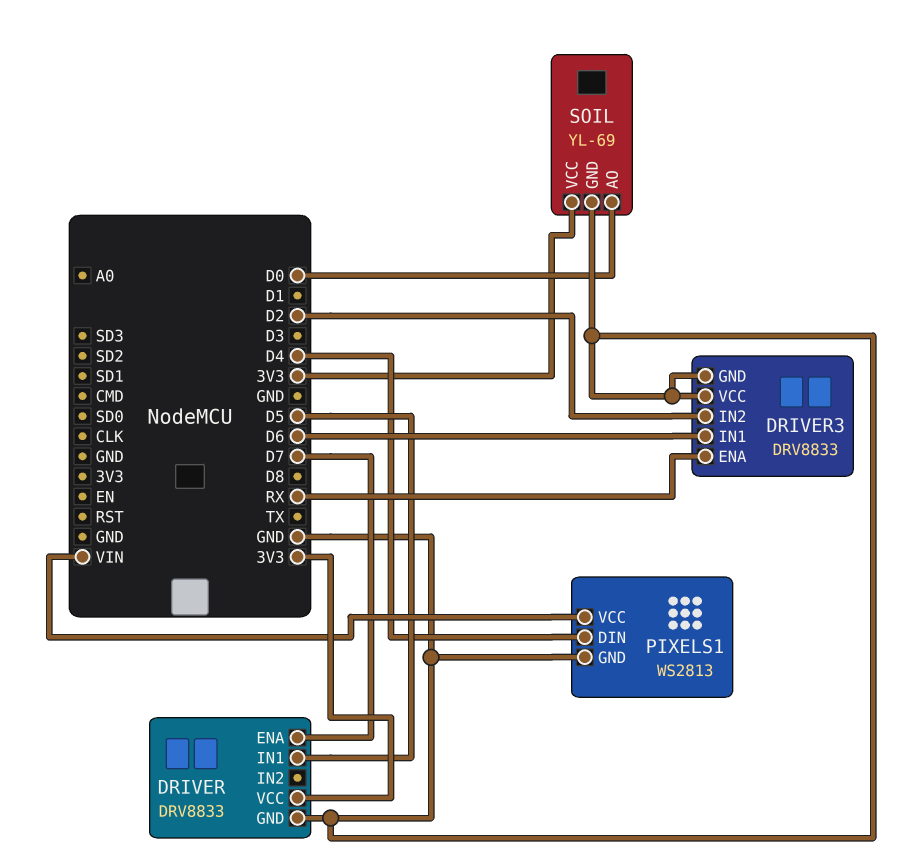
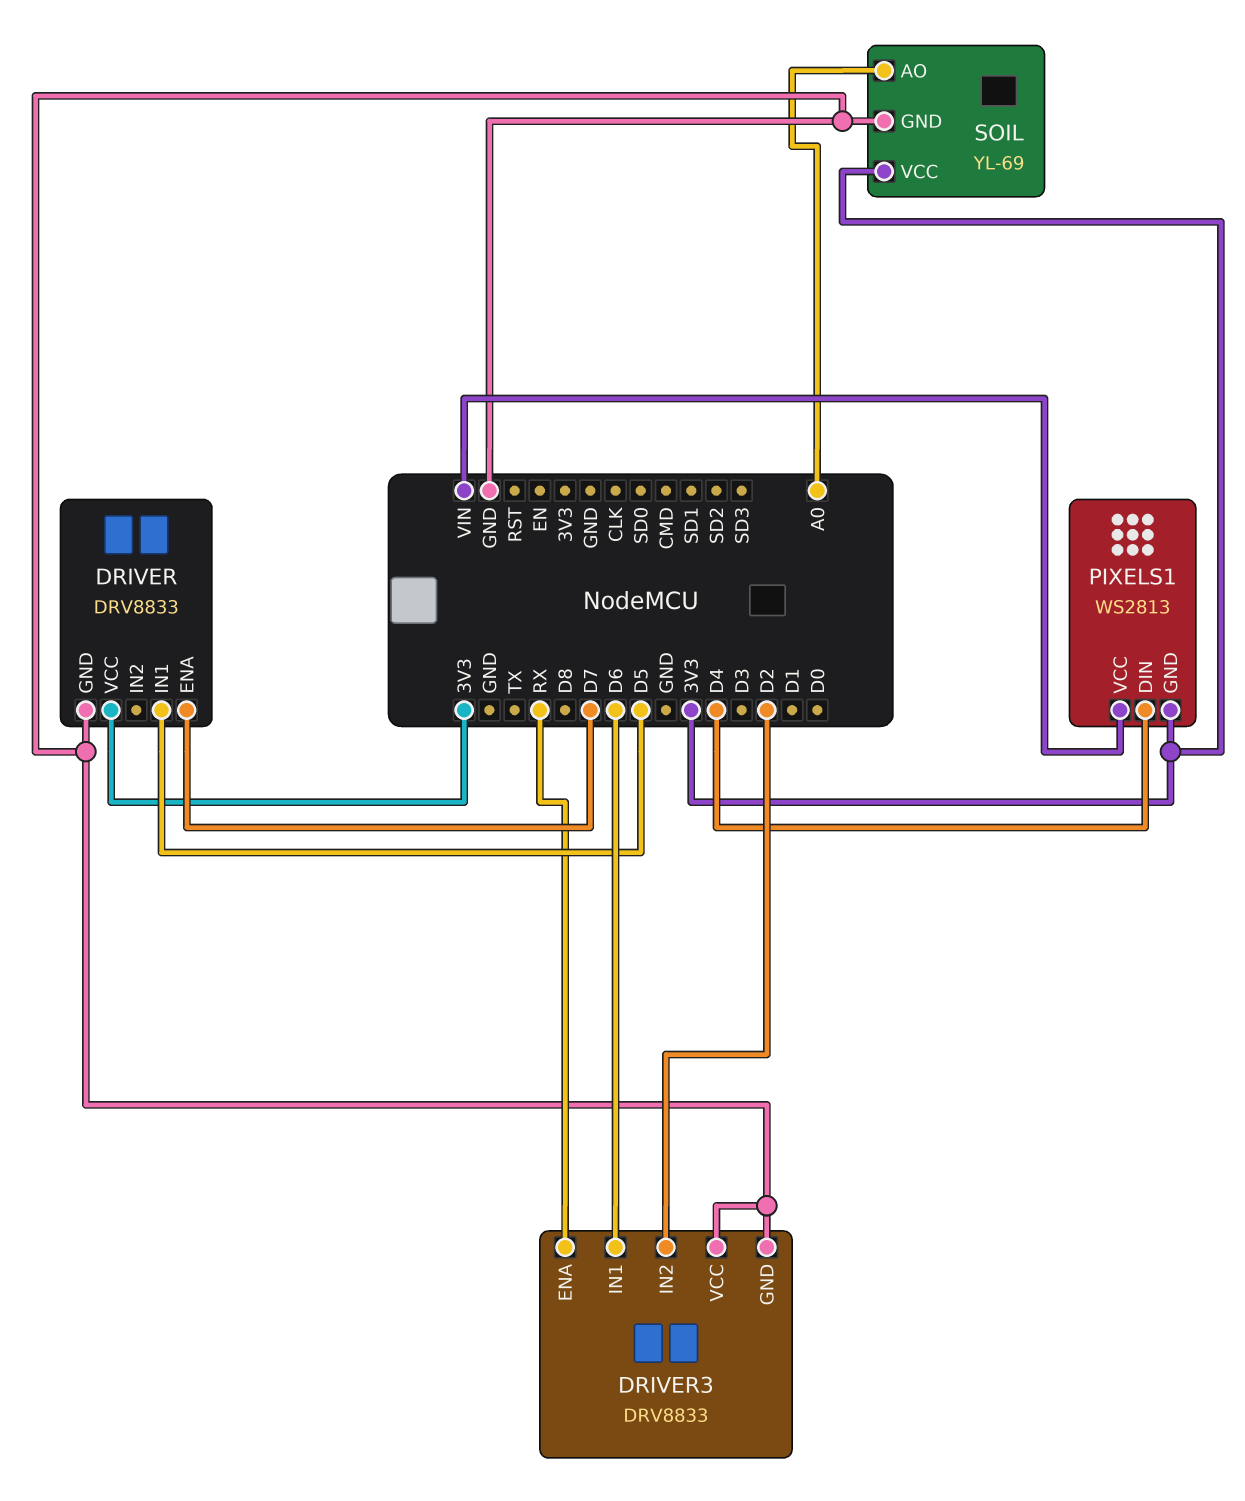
PIXELS1 pin GND: GND -> 3V3
SOIL pin AO: D0 -> A0

